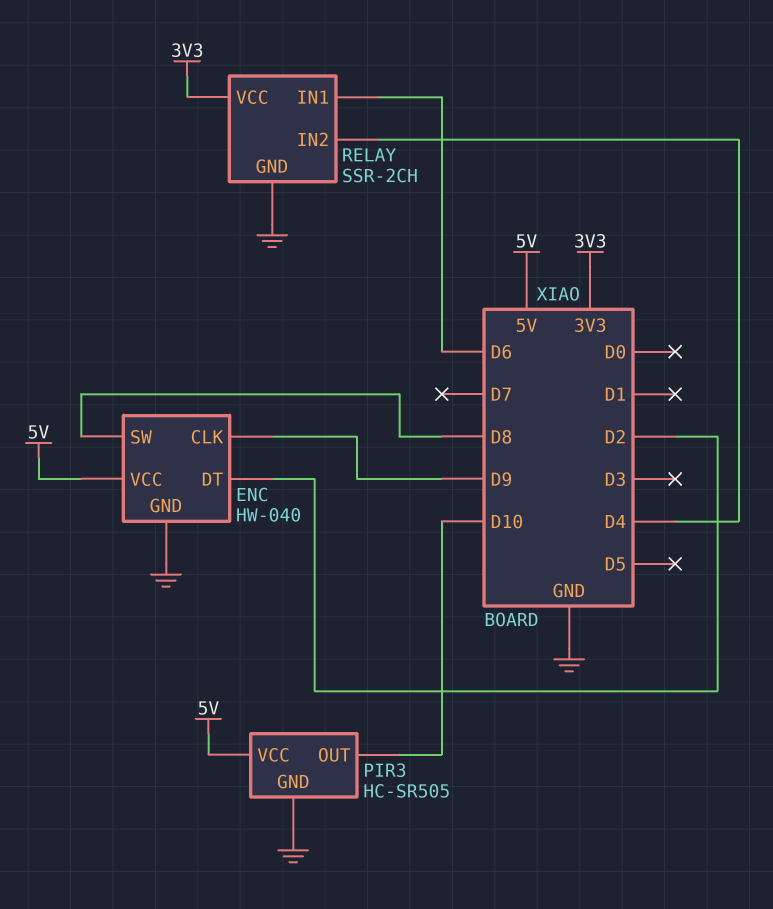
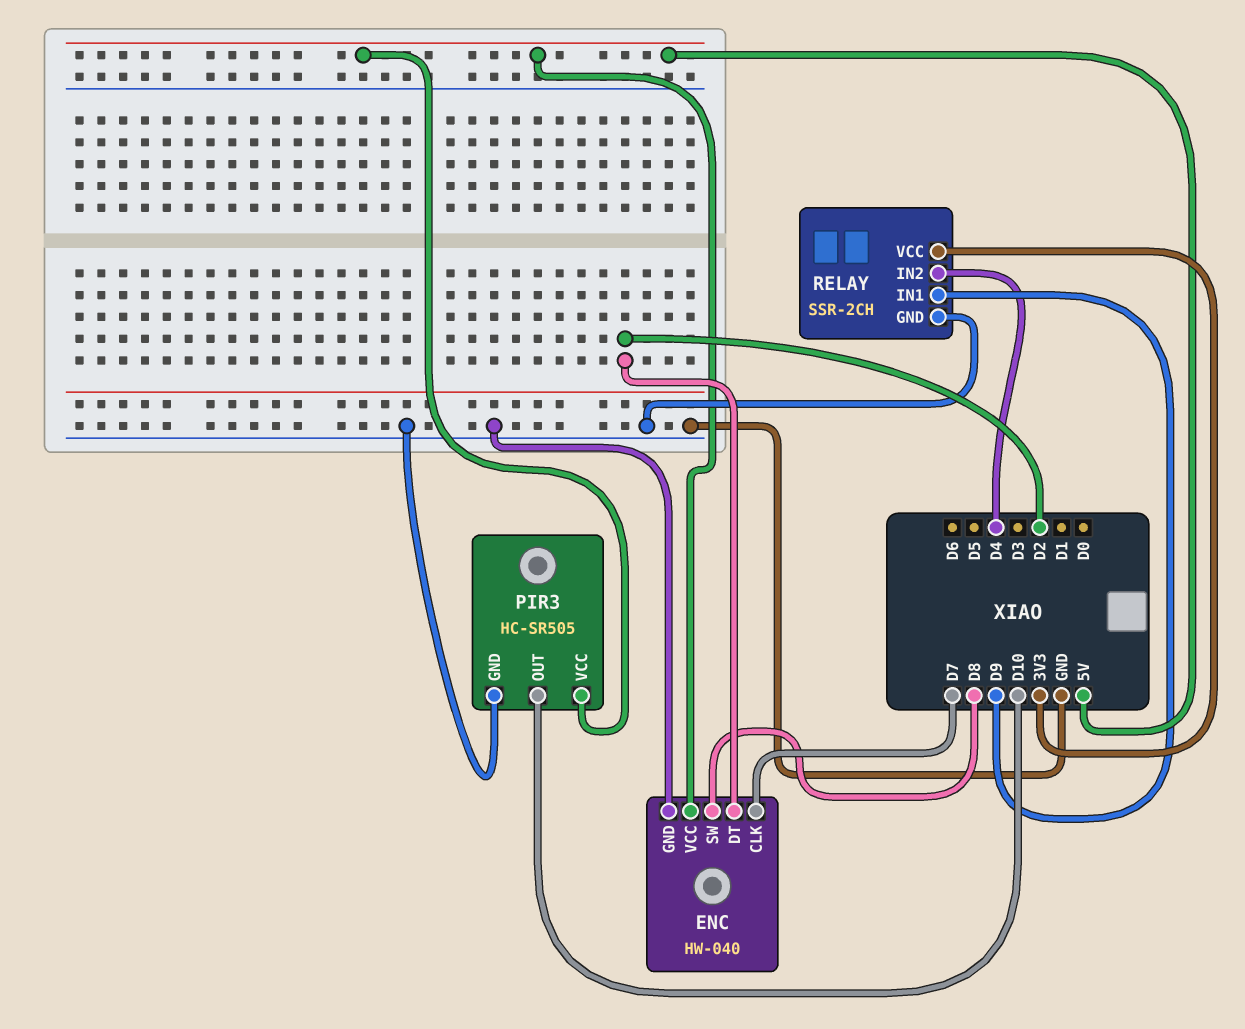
ENC pin CLK: D9 -> D7
RELAY pin IN1: D6 -> D9

